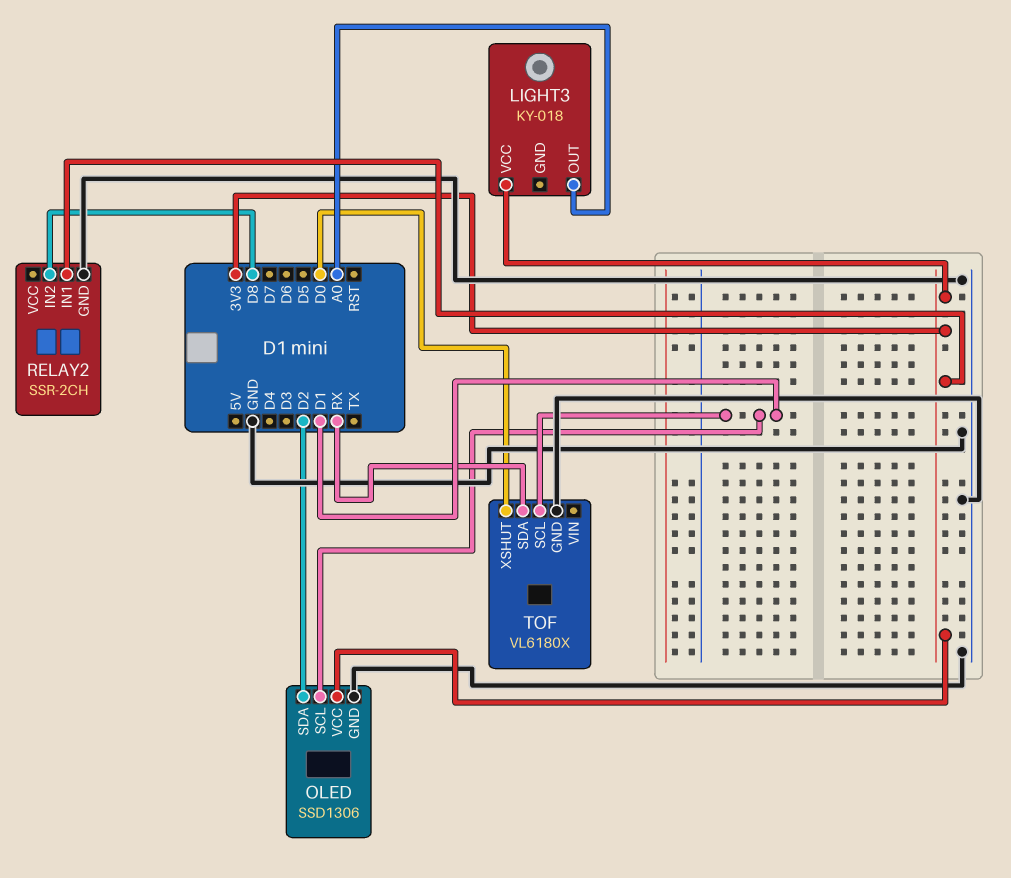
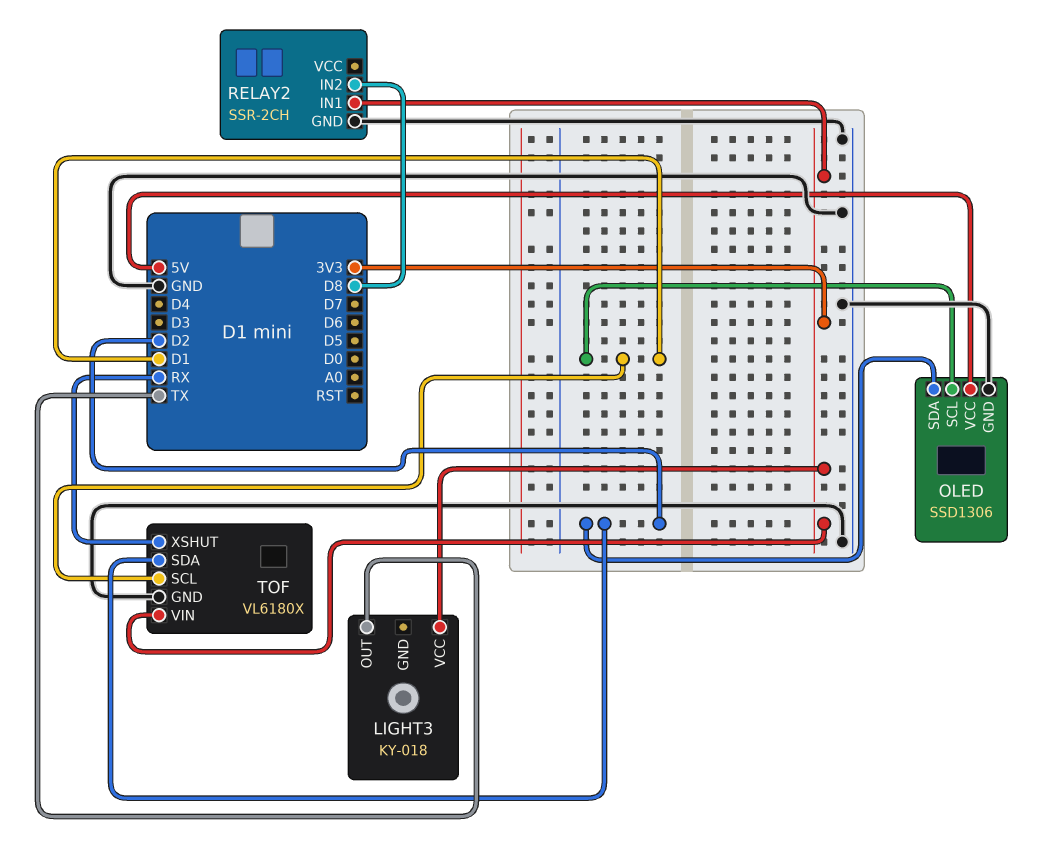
LIGHT3 pin OUT: A0 -> TX
OLED pin VCC: 3V3 -> 5V
TOF pin SDA: RX -> D2
TOF pin VIN: none -> 3V3
TOF pin XSHUT: D0 -> RX

